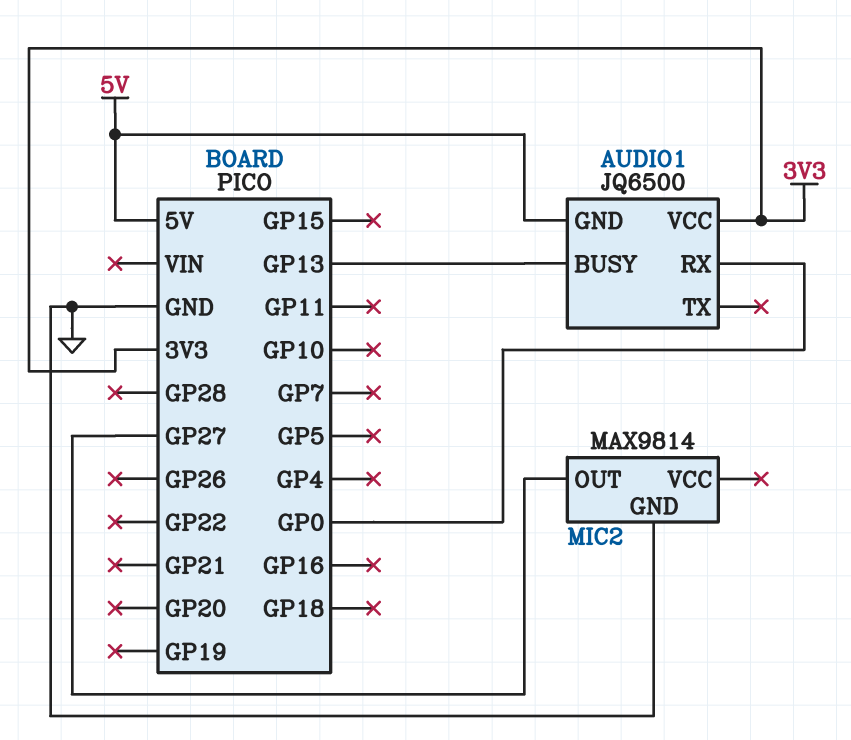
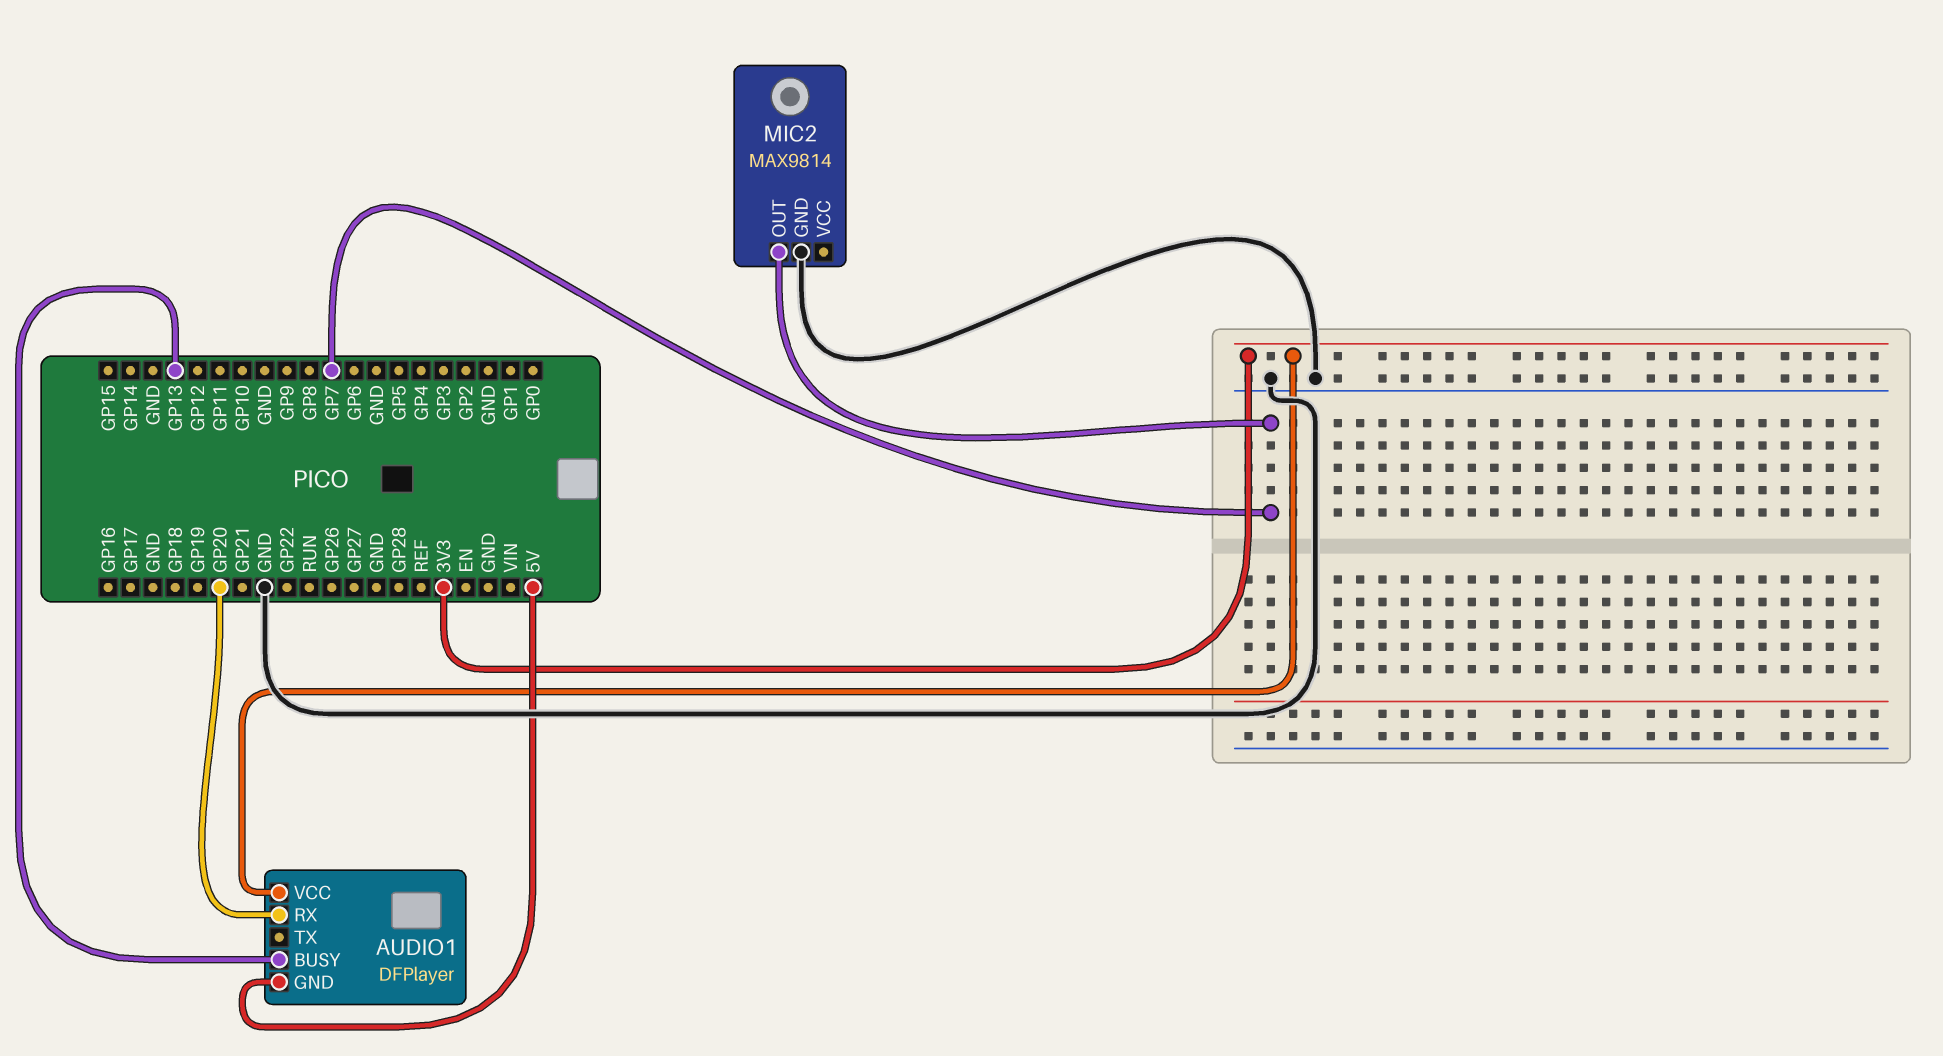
AUDIO1: JQ6500 -> DFPlayer
AUDIO1 pin RX: GP0 -> GP20
MIC2 pin OUT: GP27 -> GP7

